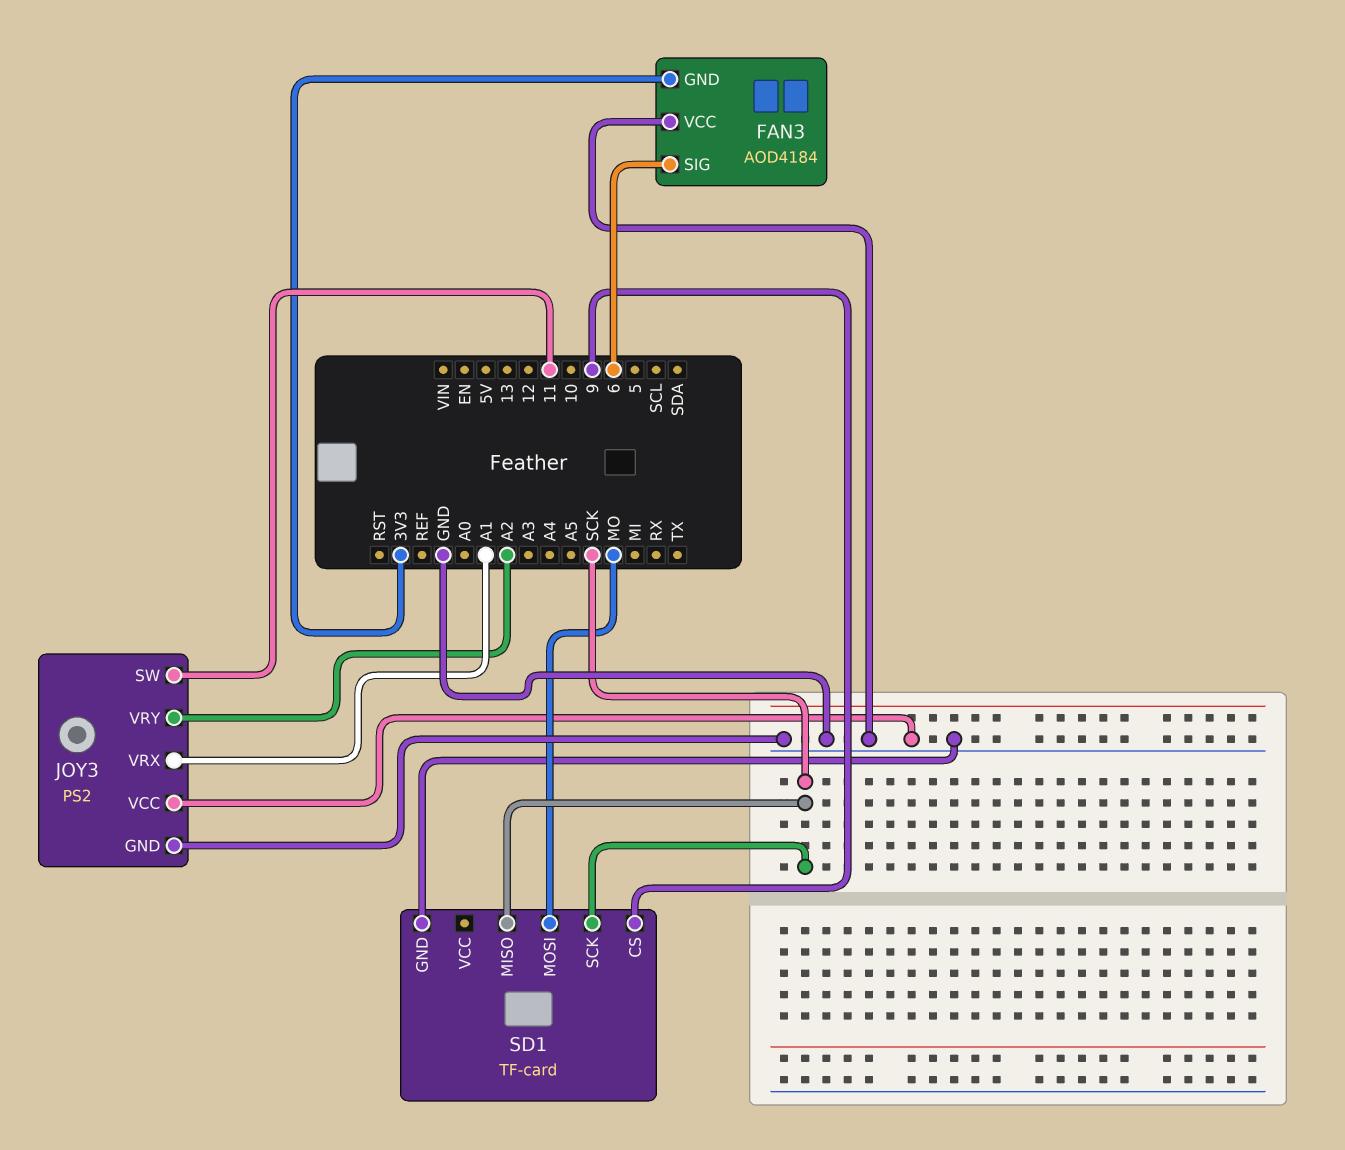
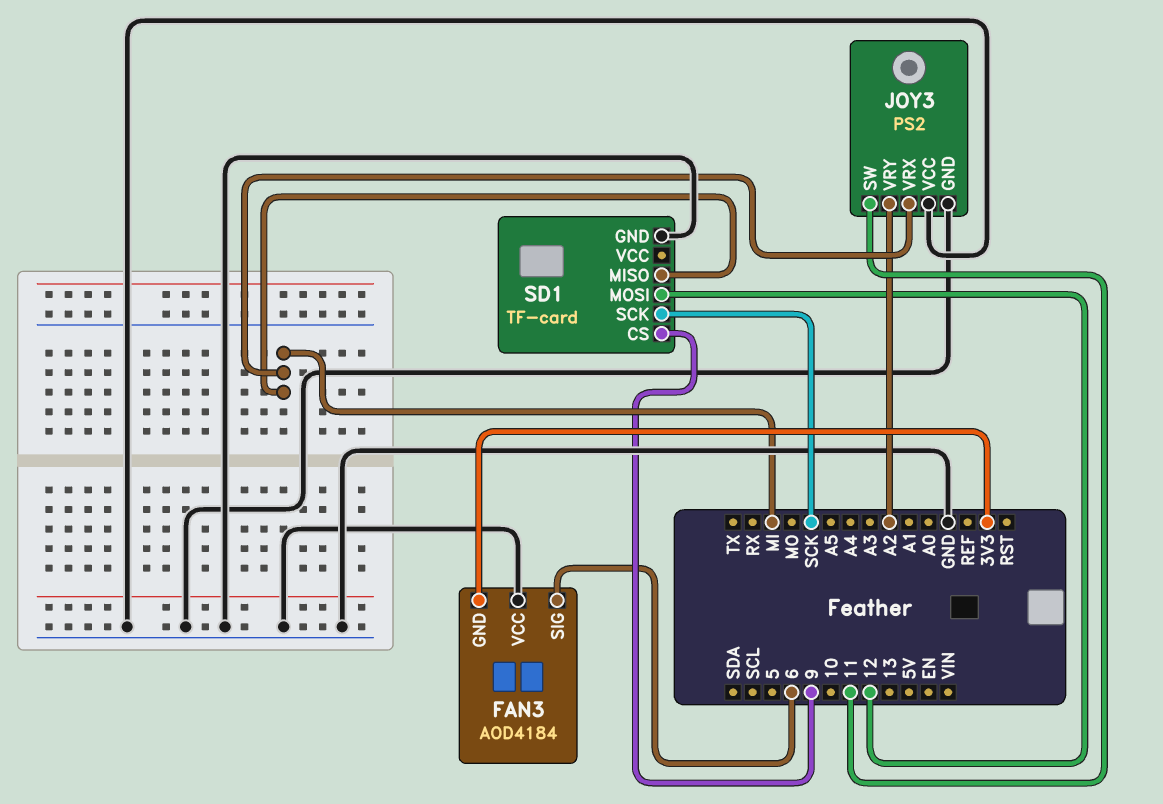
JOY3 pin VRX: A1 -> MI
SD1 pin MISO: SCK -> MI
SD1 pin MOSI: MO -> 12

